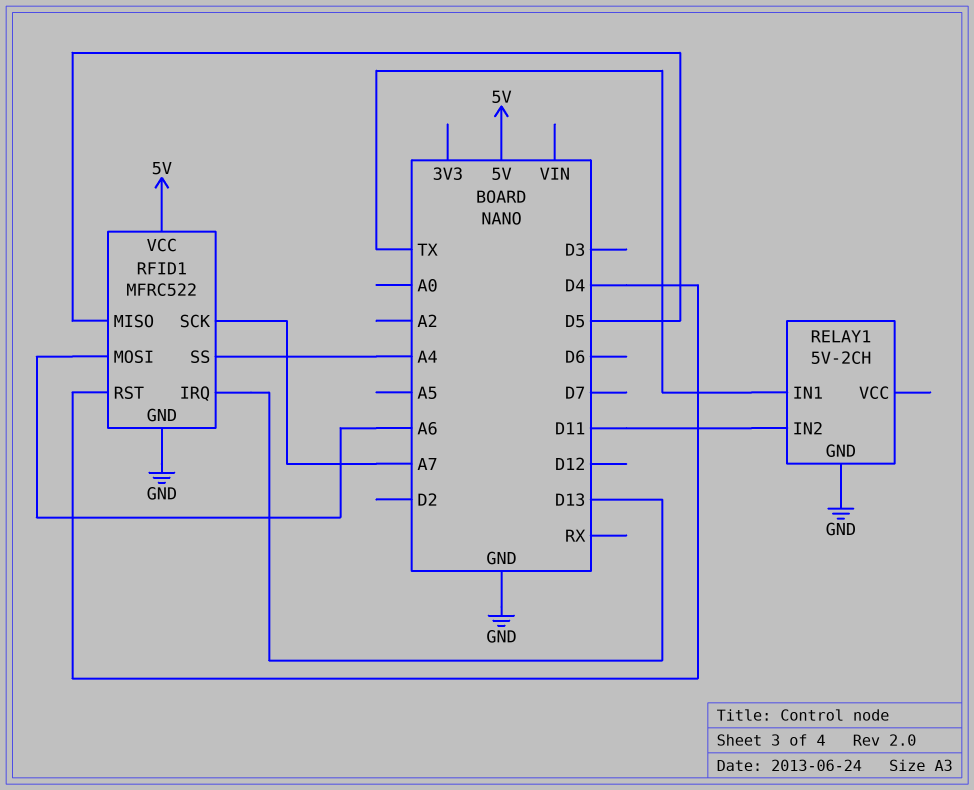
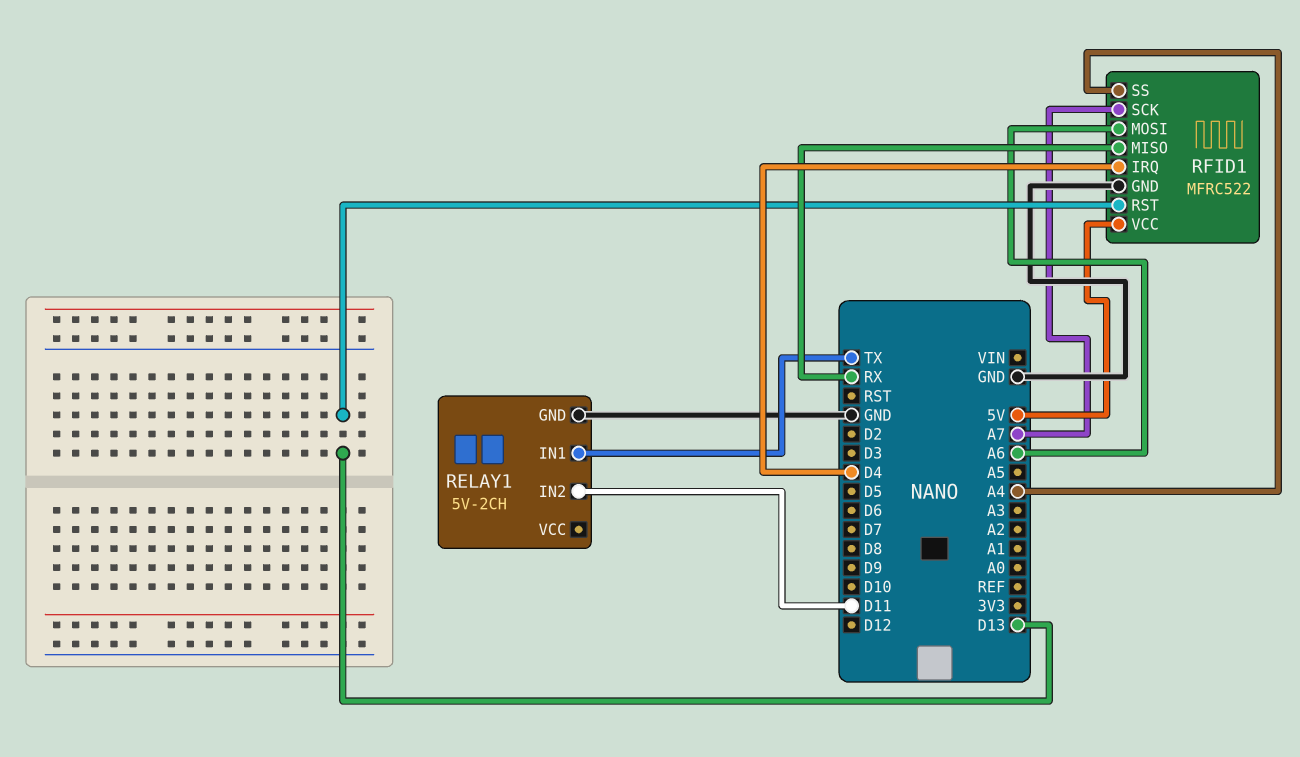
RFID1 pin IRQ: D13 -> D4
RFID1 pin MISO: D5 -> RX
RFID1 pin RST: D4 -> D13

